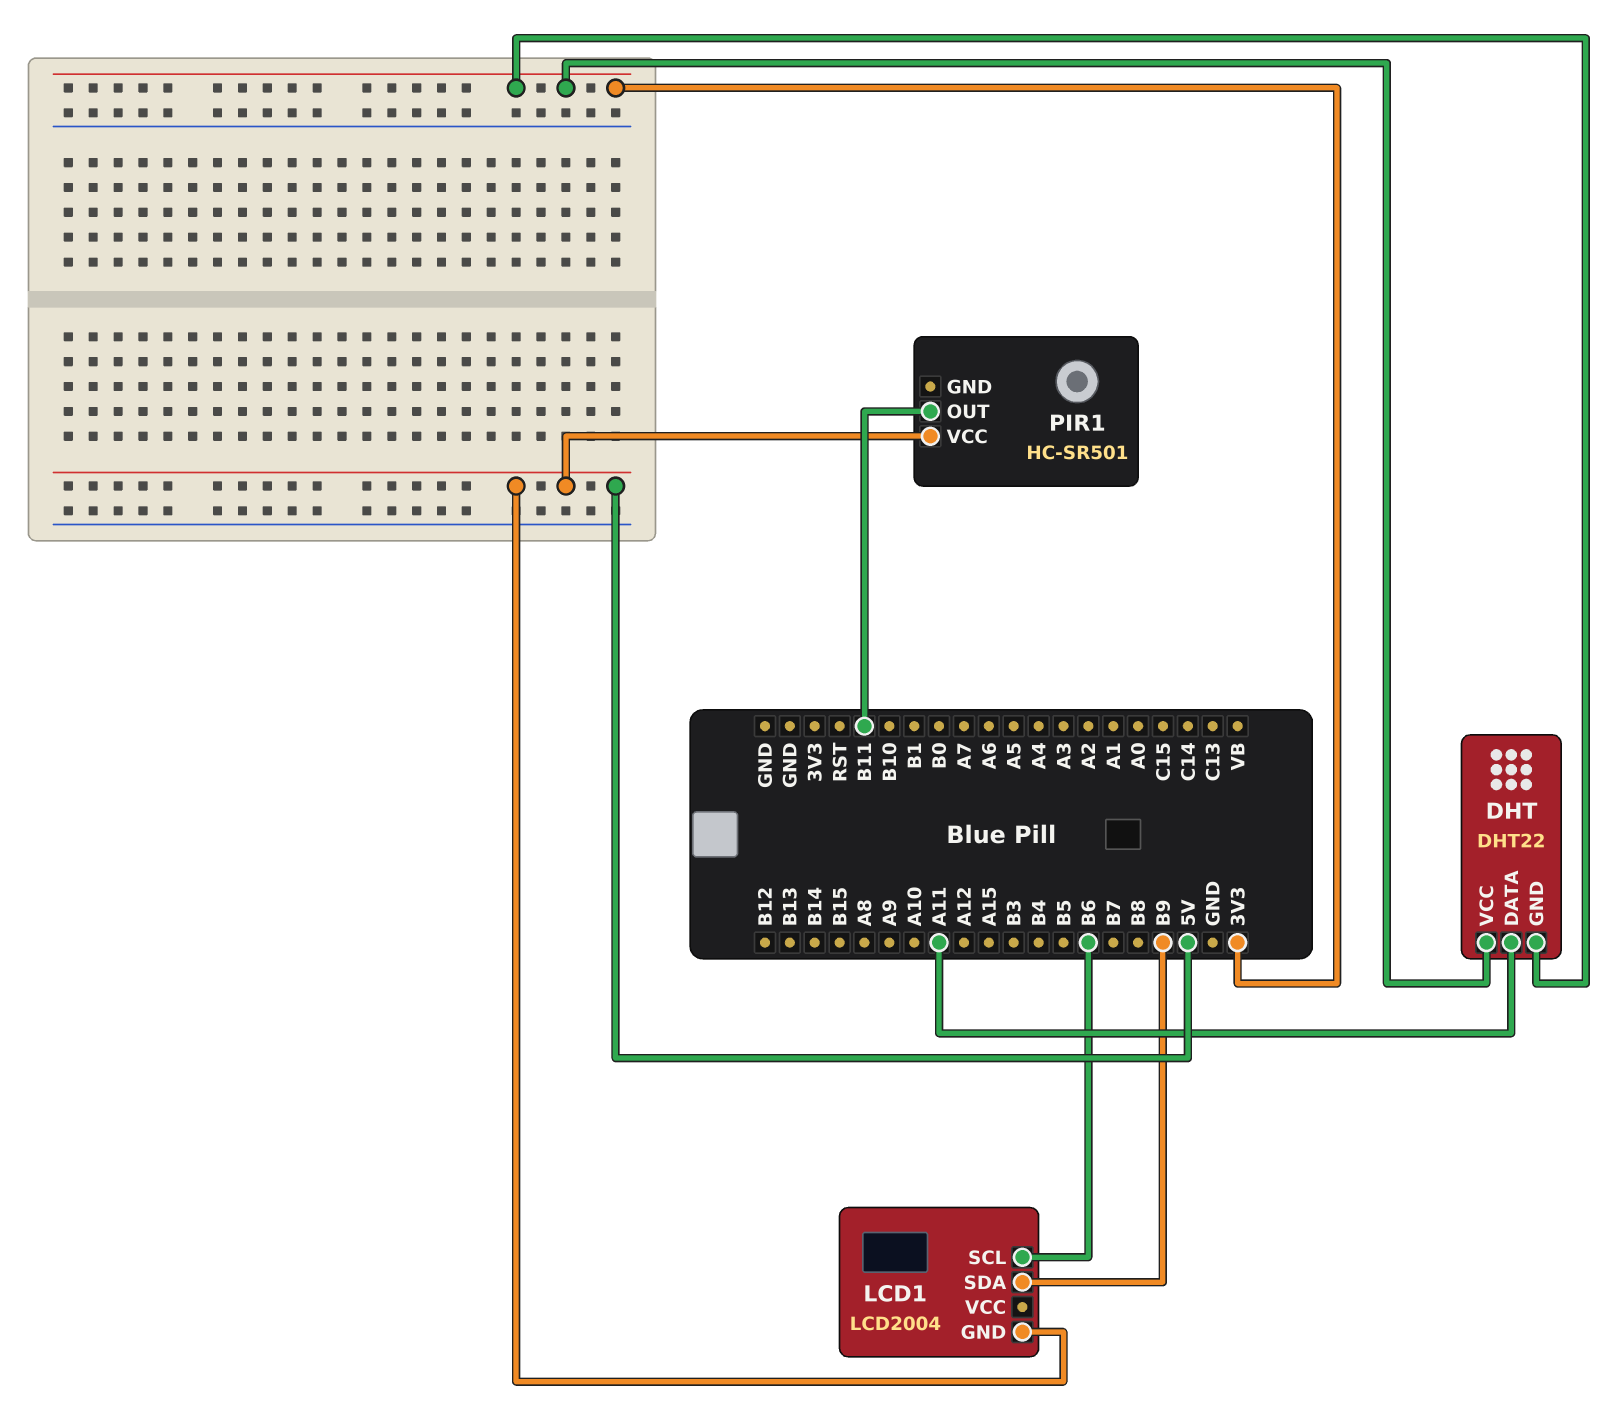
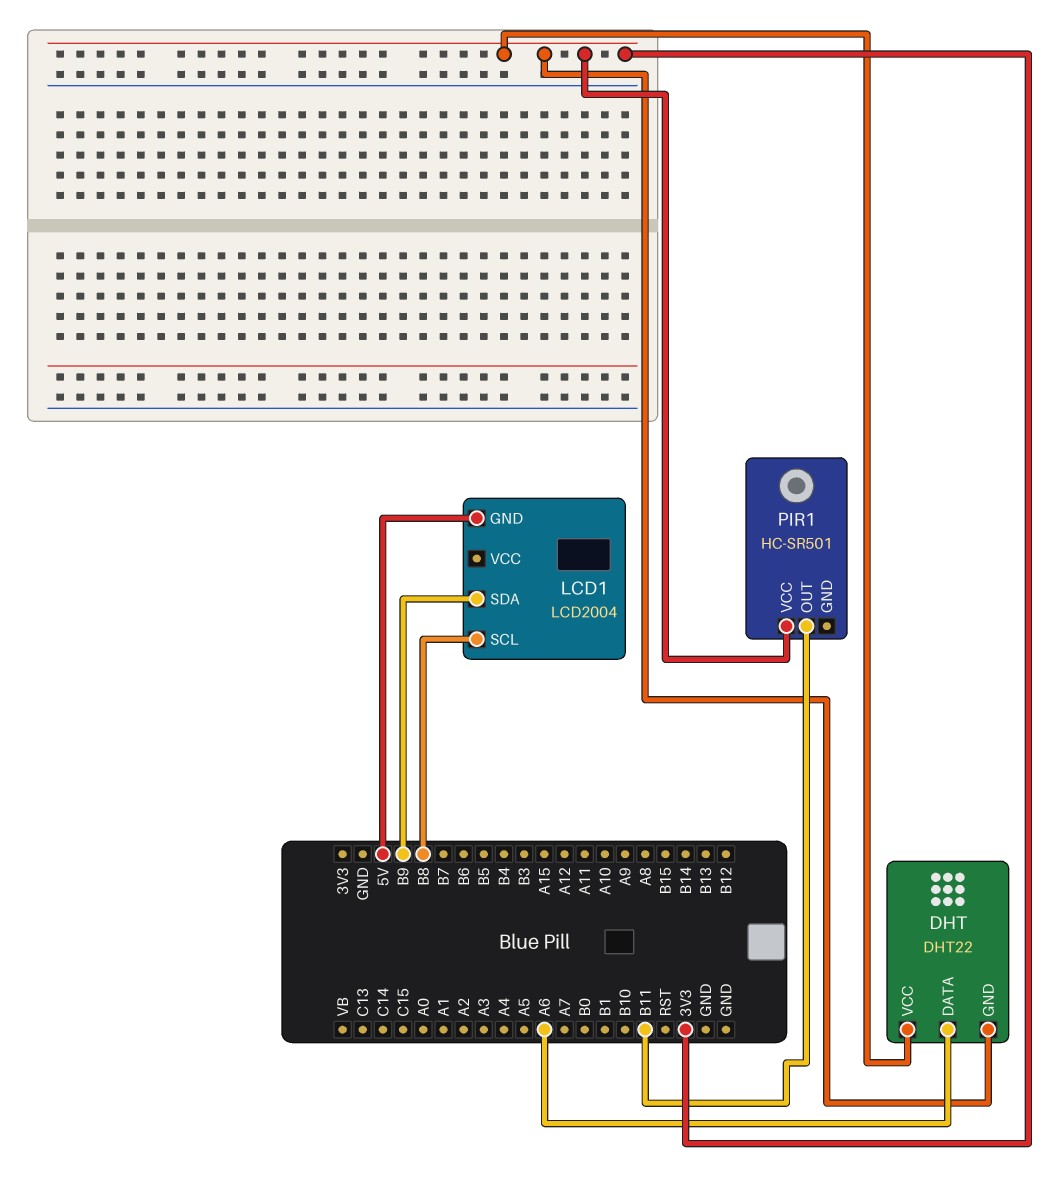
DHT pin DATA: A11 -> A6
LCD1 pin SCL: B6 -> B8
PIR1 pin VCC: 5V -> 3V3

